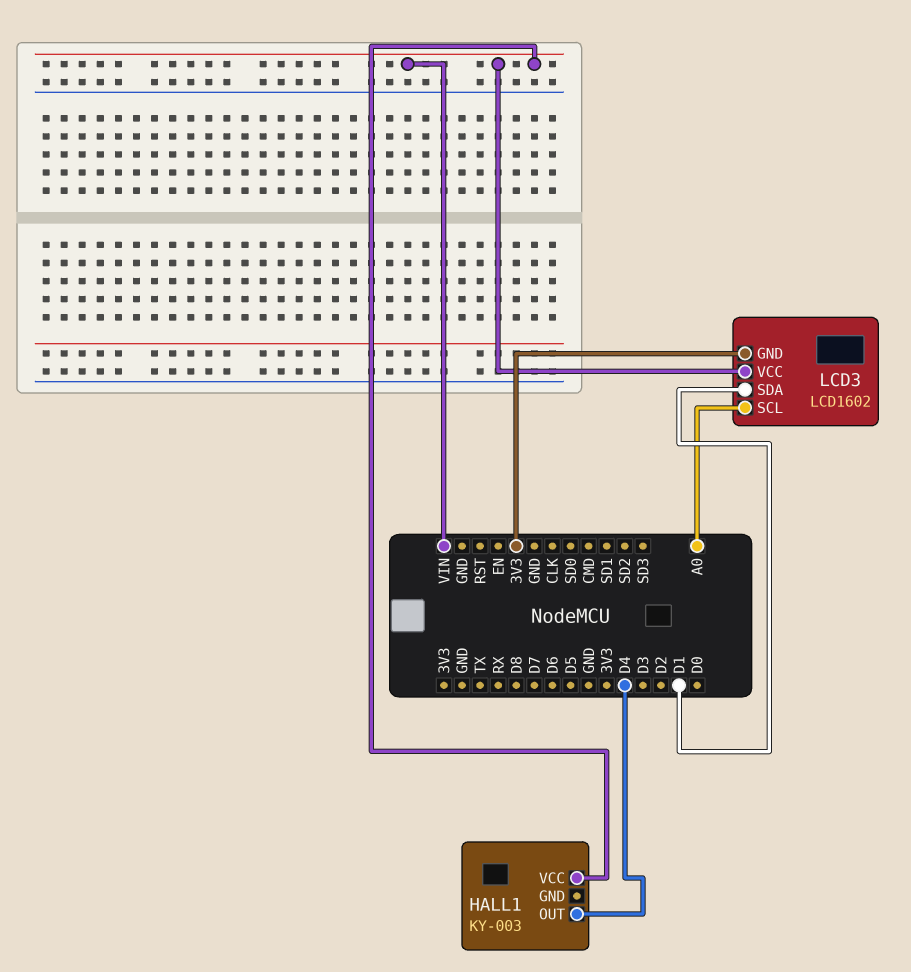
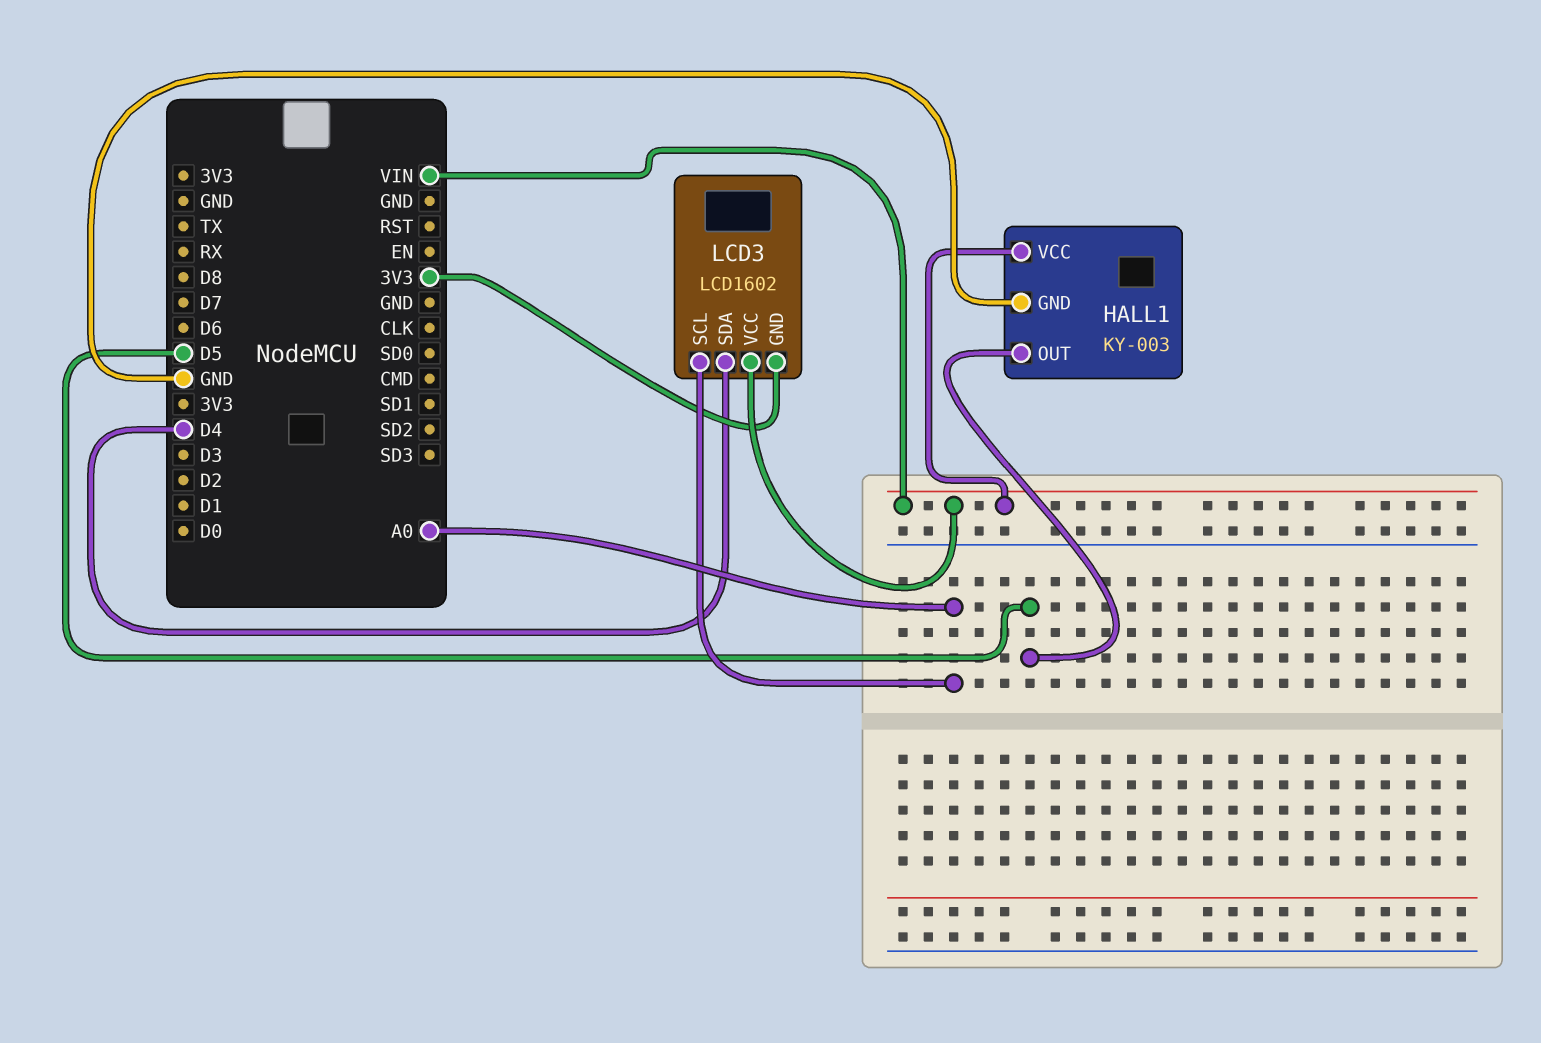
HALL1 pin GND: none -> GND
HALL1 pin OUT: D4 -> D5
LCD3 pin SDA: D1 -> D4

